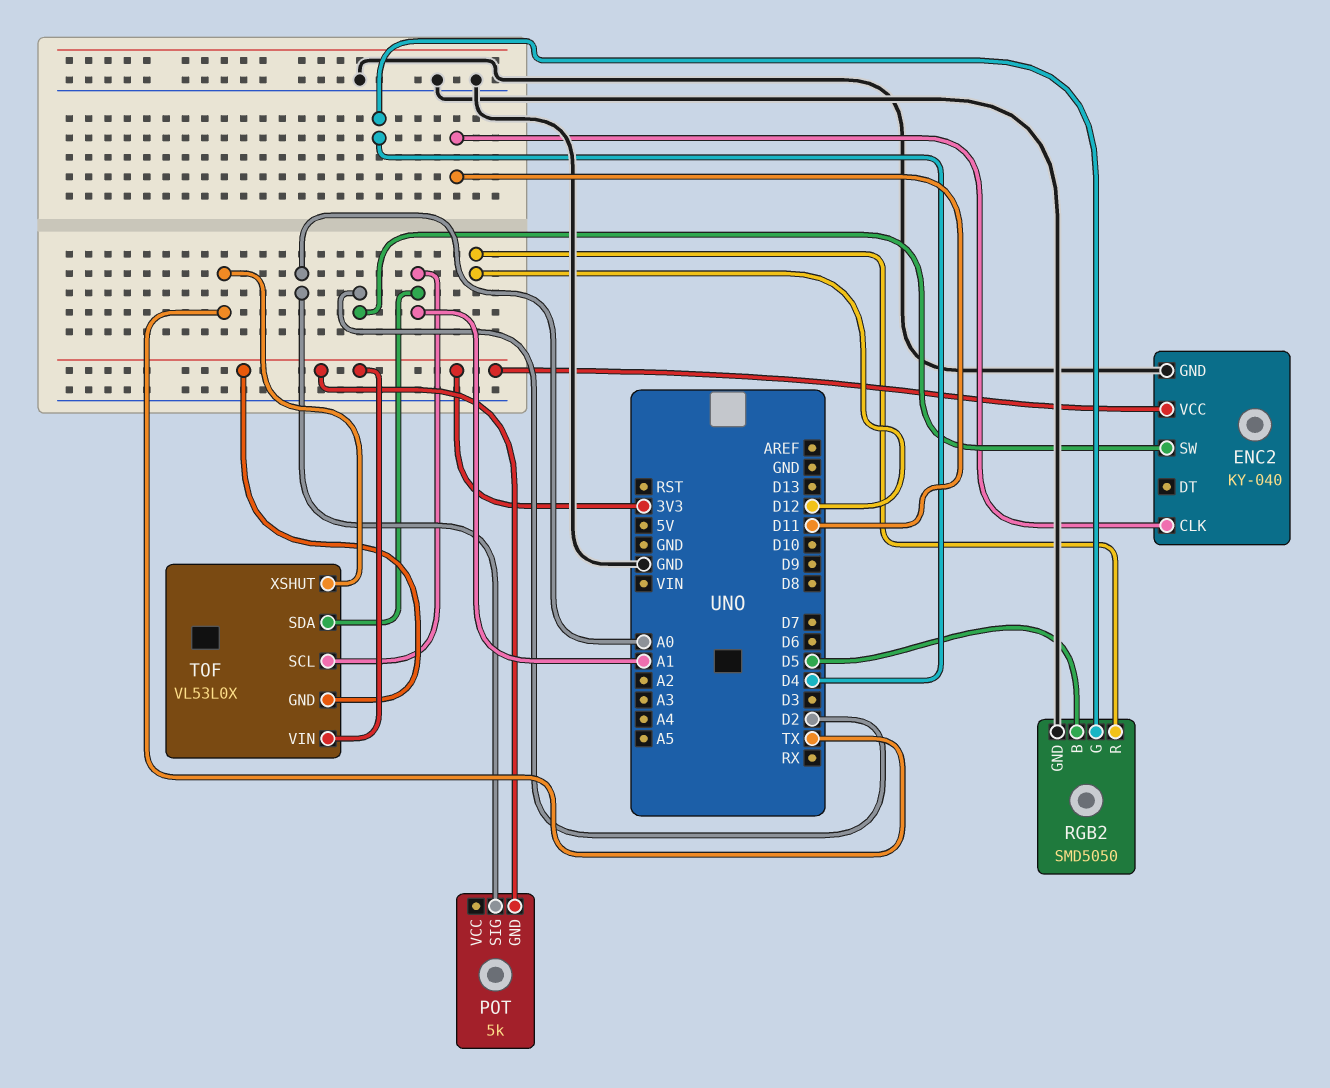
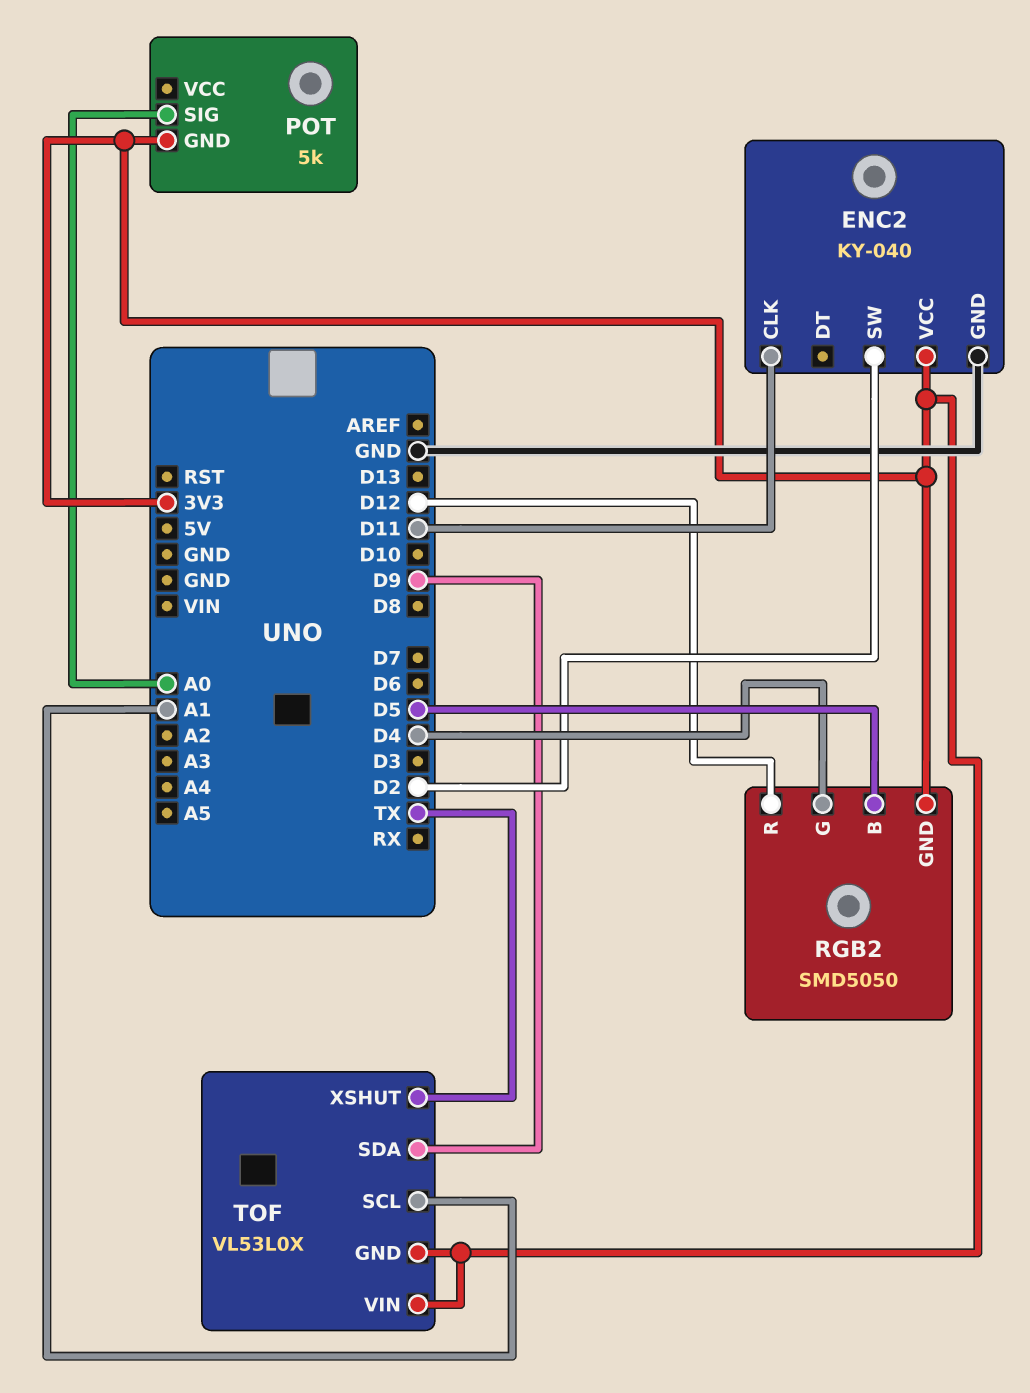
RGB2 pin GND: GND -> 3V3
TOF pin SDA: A1 -> D9

